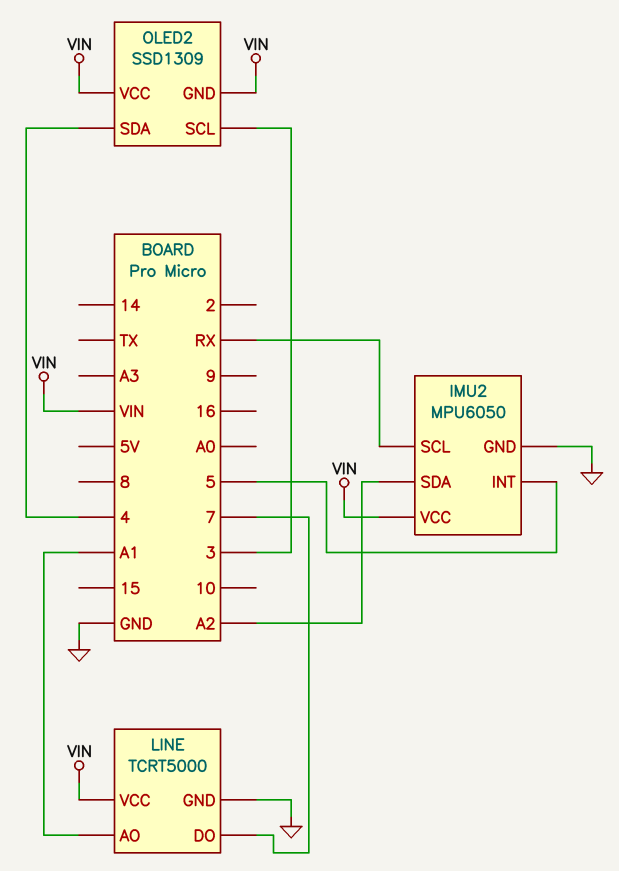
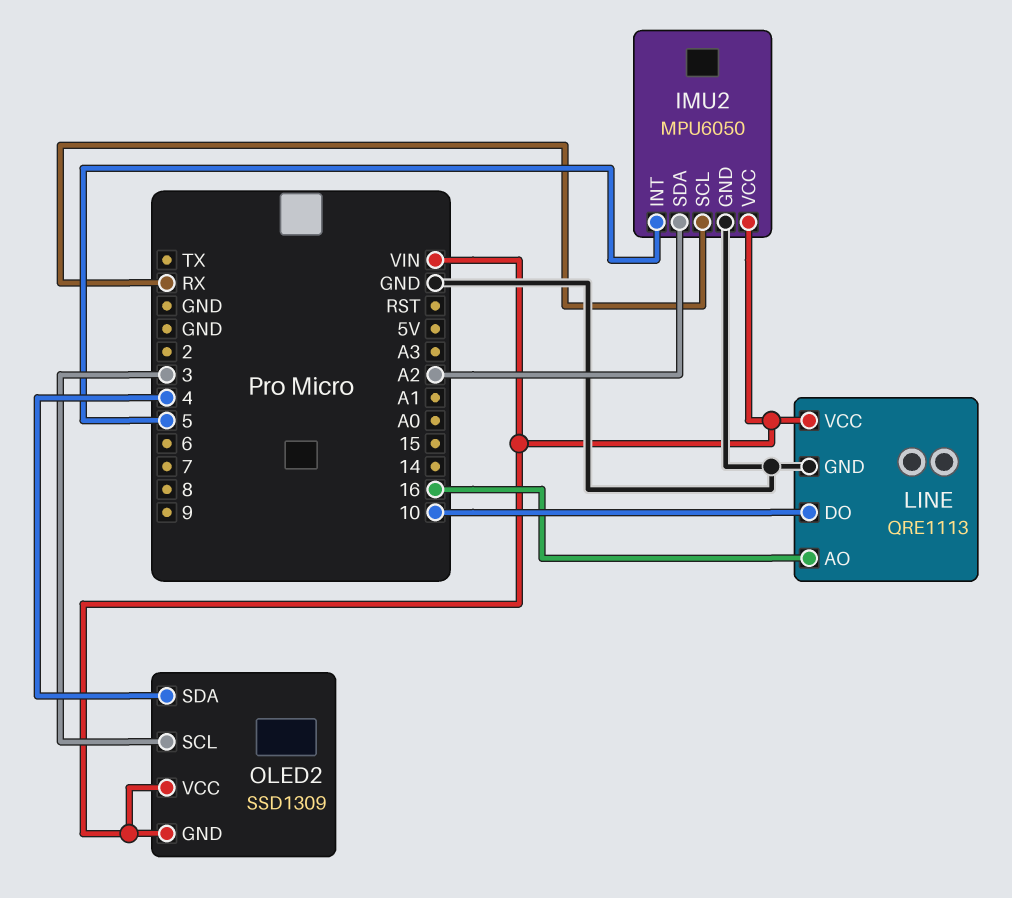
LINE: TCRT5000 -> QRE1113
LINE pin AO: A1 -> 16
LINE pin DO: 7 -> 10

